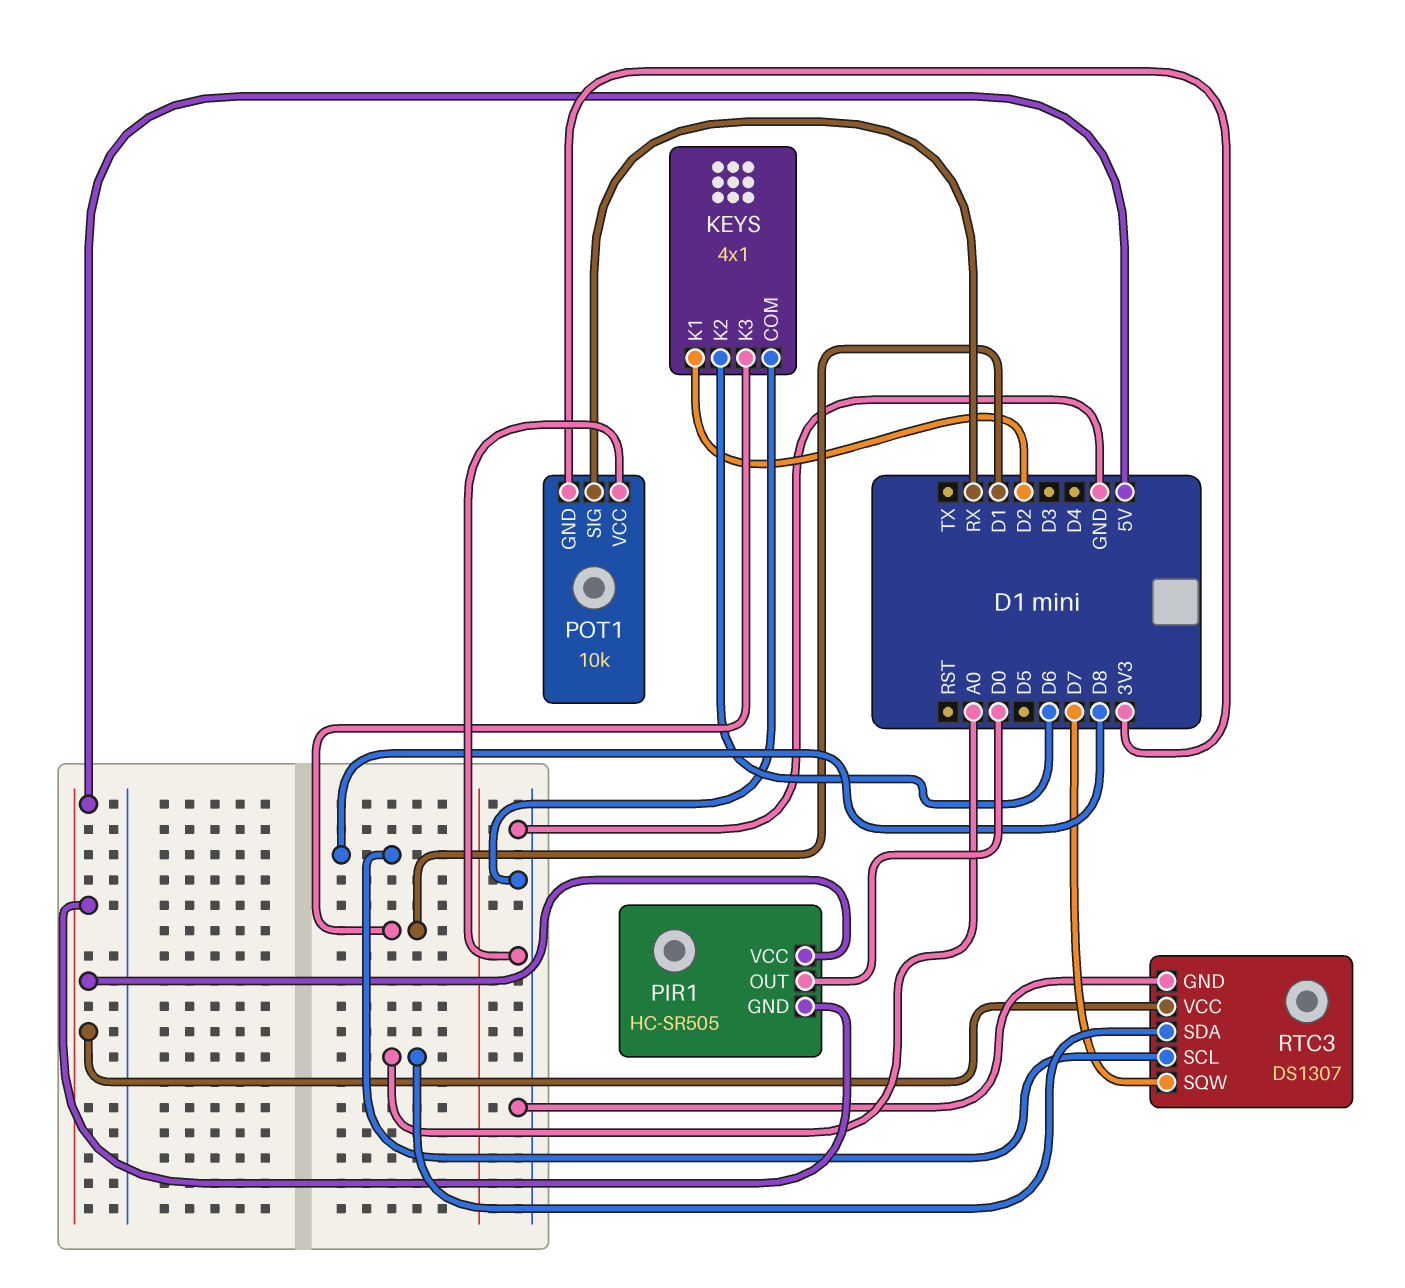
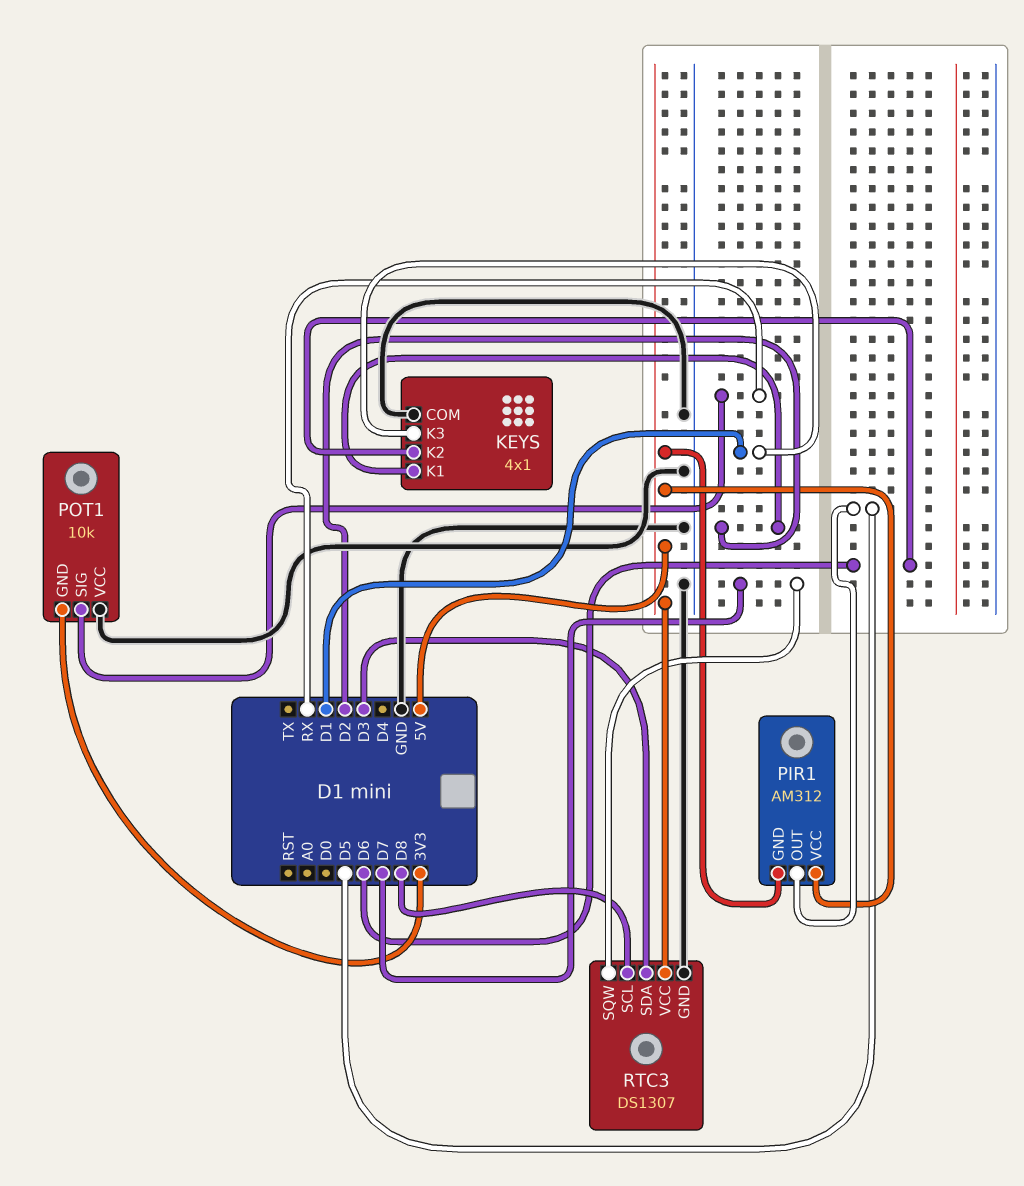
PIR1: HC-SR505 -> AM312
PIR1 pin OUT: D0 -> D5
RTC3 pin SDA: A0 -> D3

